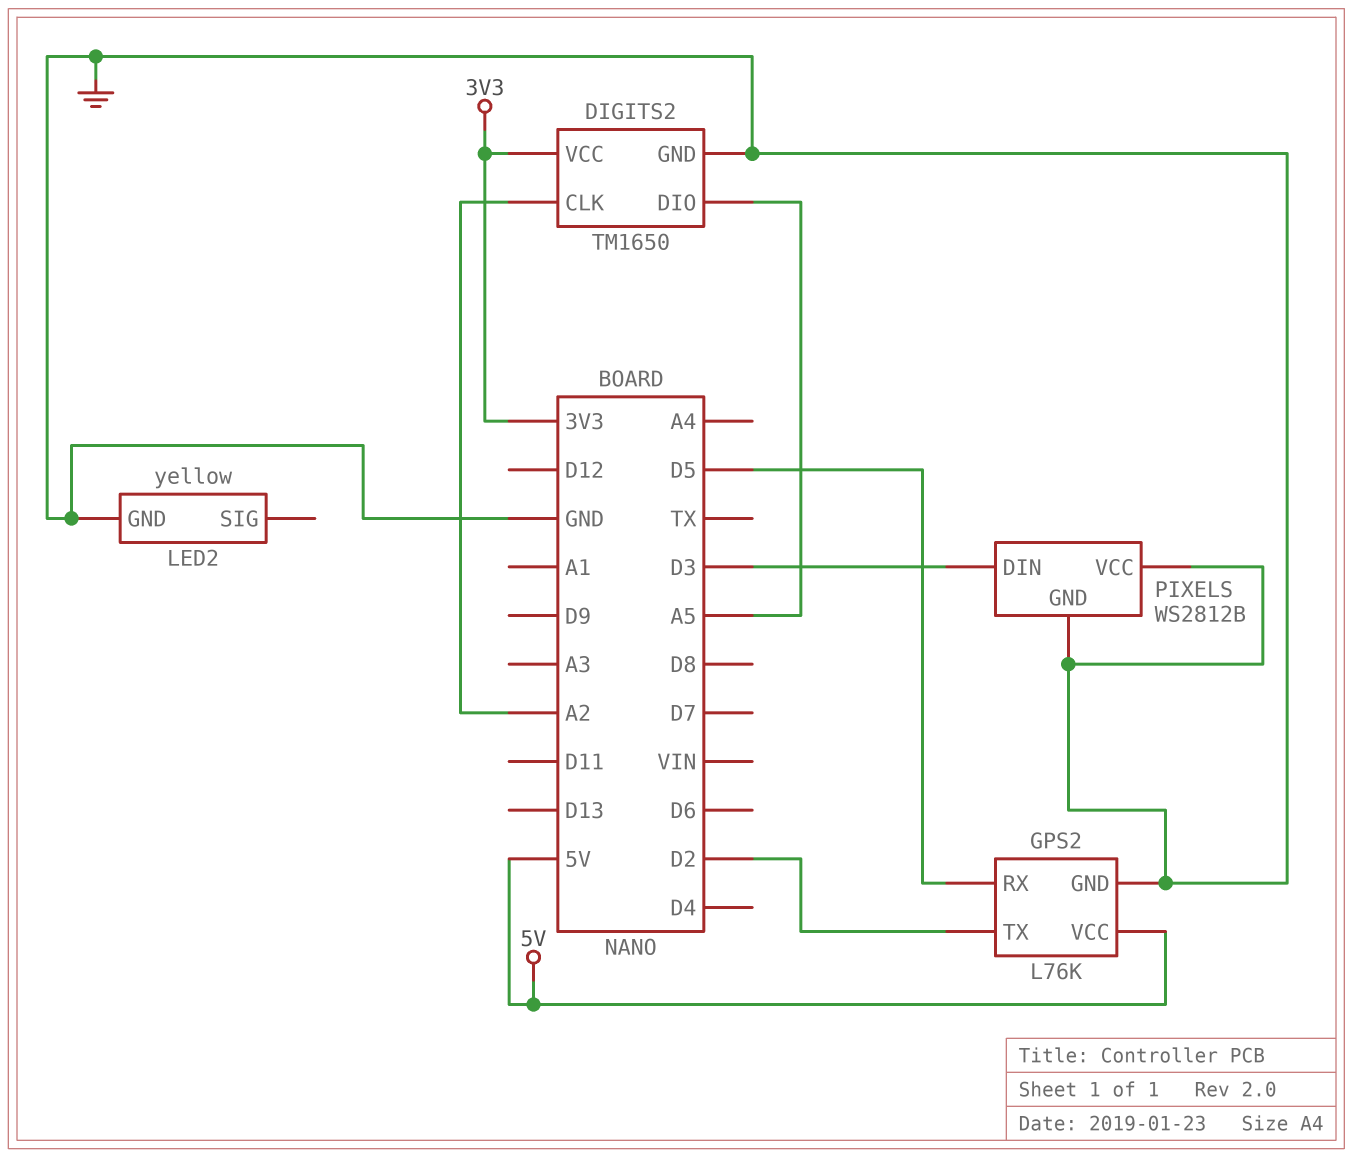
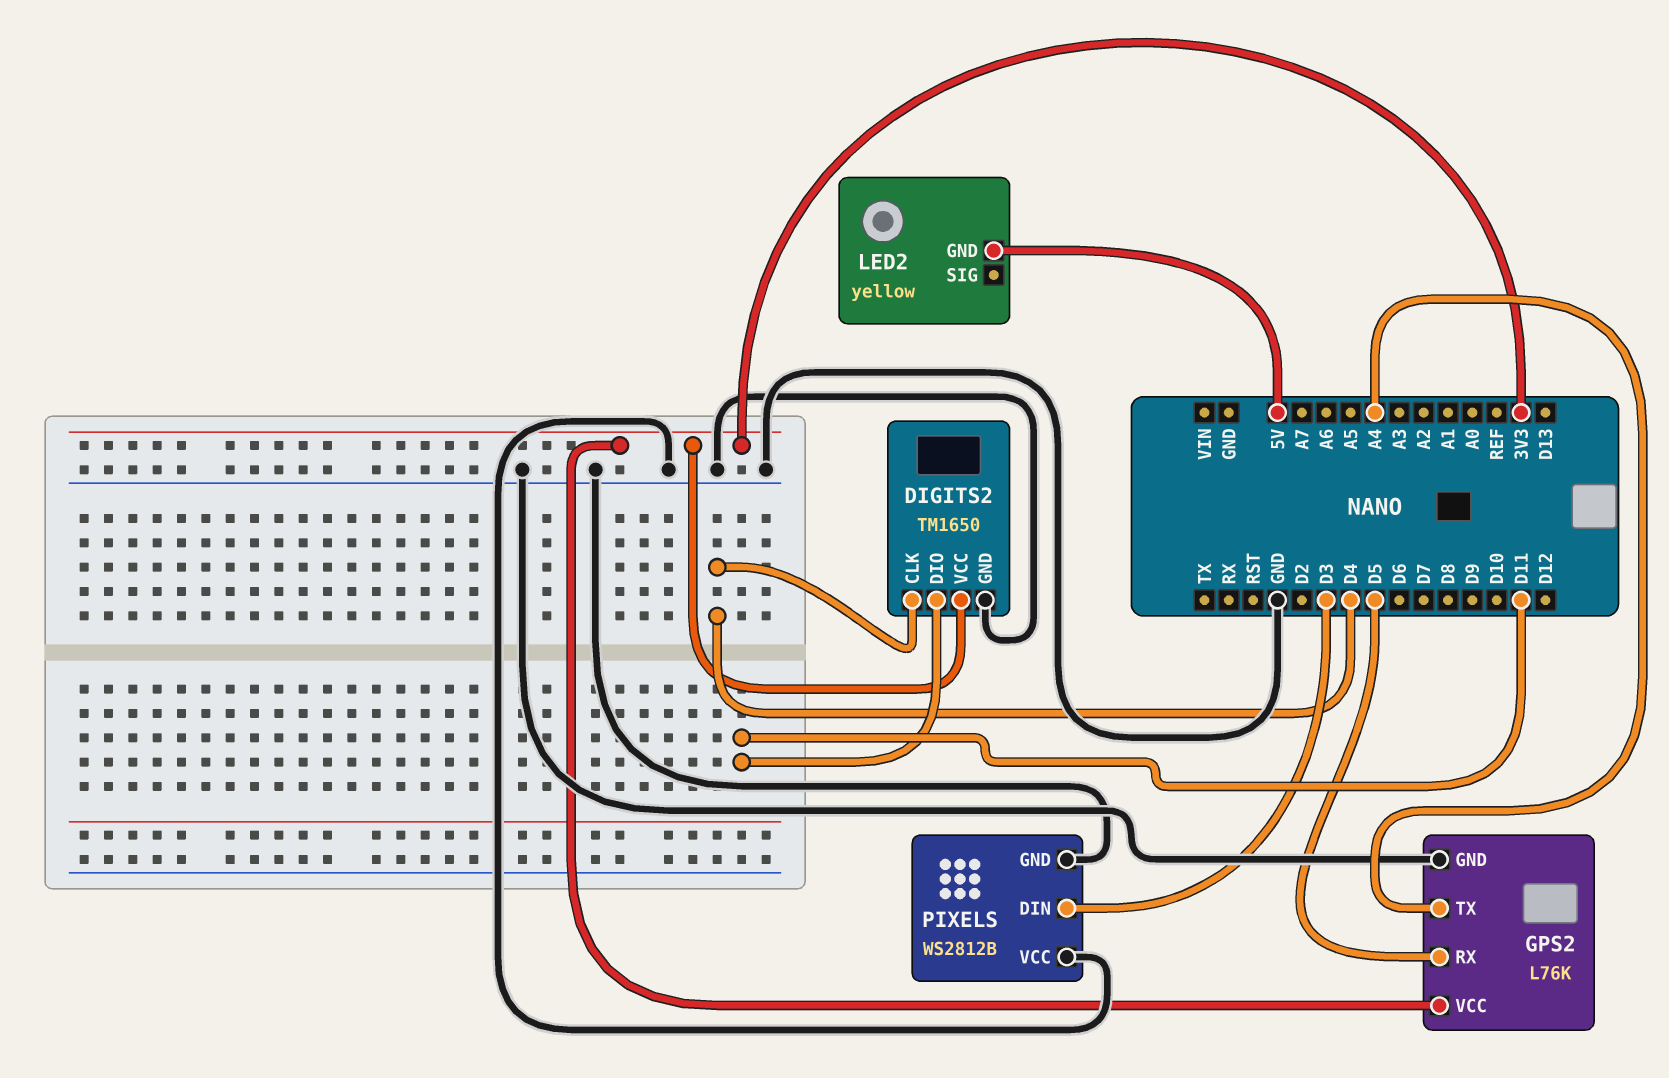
DIGITS2 pin CLK: A2 -> D4
DIGITS2 pin DIO: A5 -> D11
GPS2 pin TX: D2 -> A4
GPS2 pin VCC: 5V -> 3V3
LED2 pin GND: GND -> 5V

